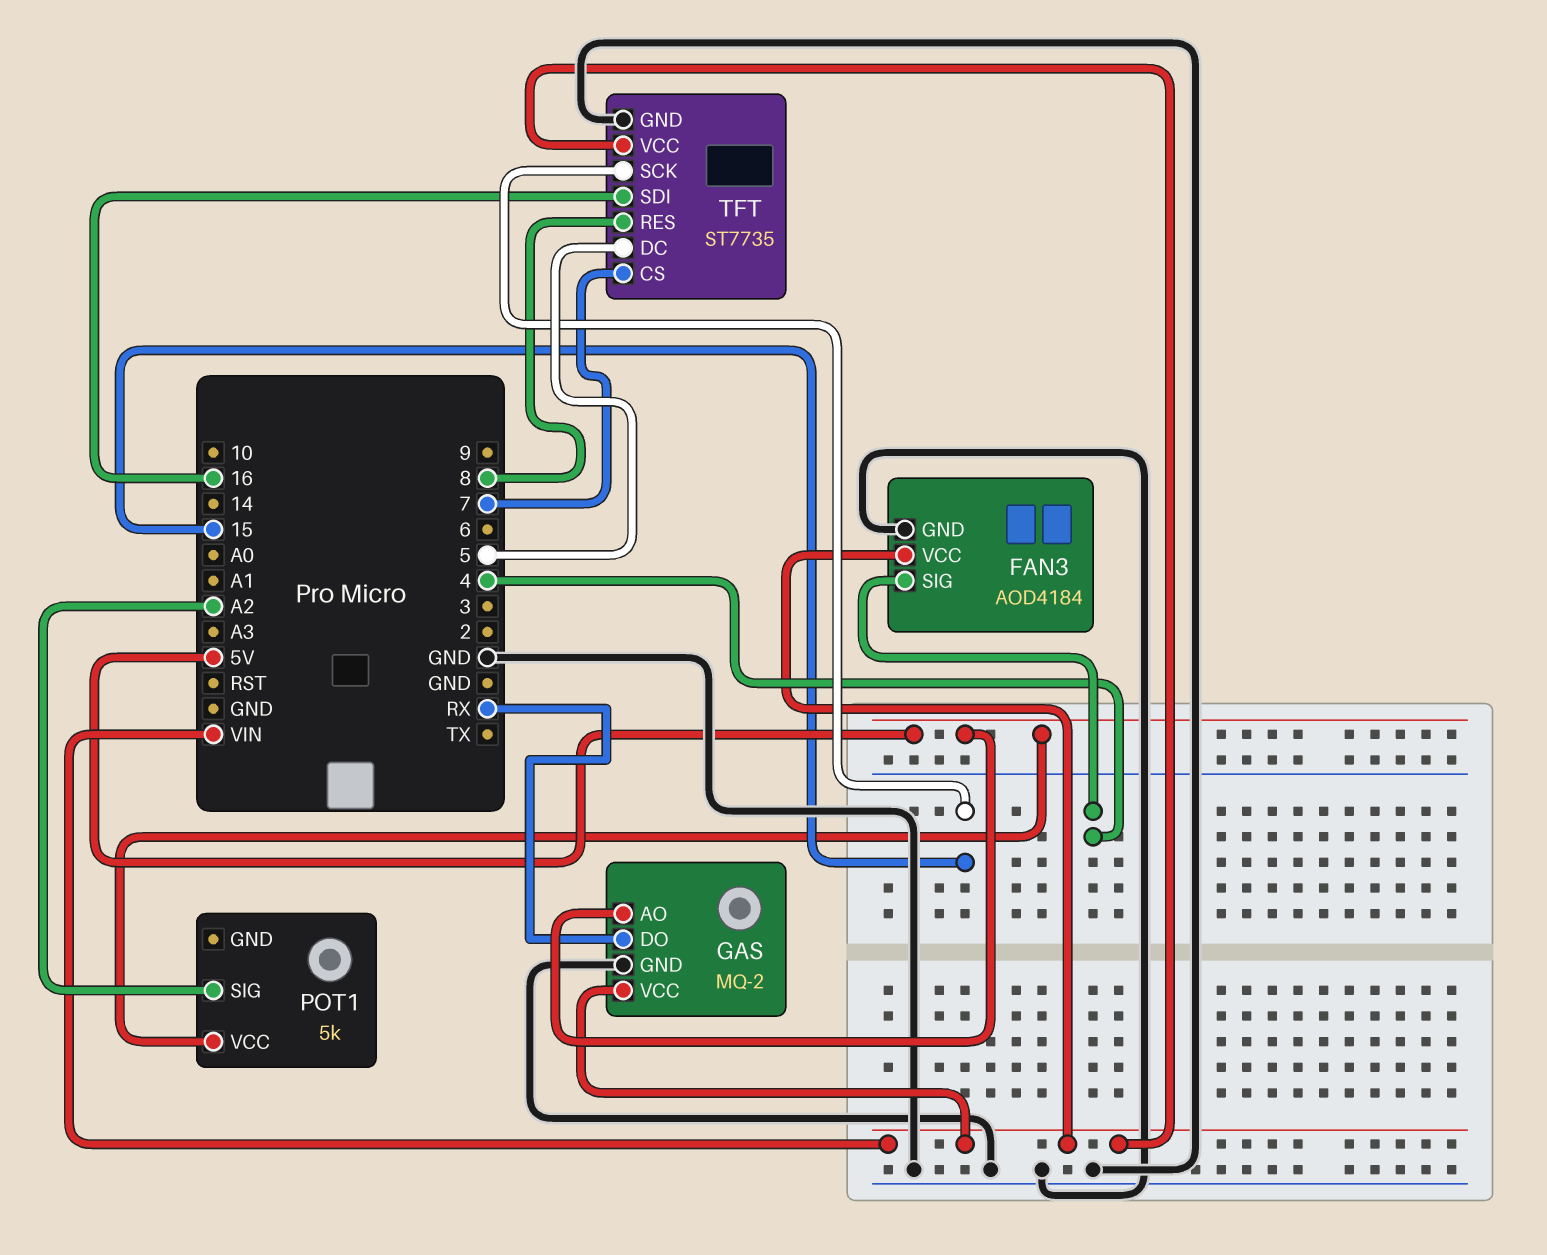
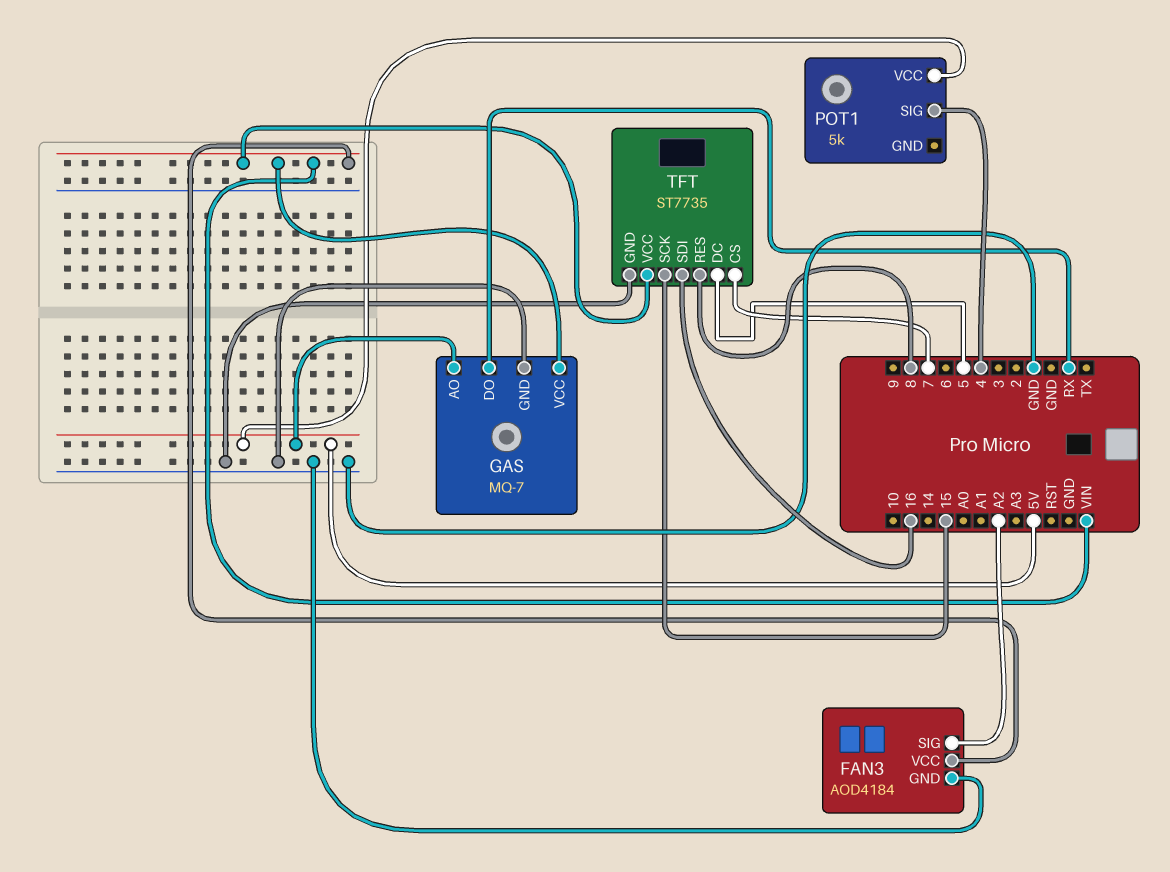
FAN3 pin SIG: 4 -> A2
GAS: MQ-2 -> MQ-7
POT1 pin SIG: A2 -> 4

